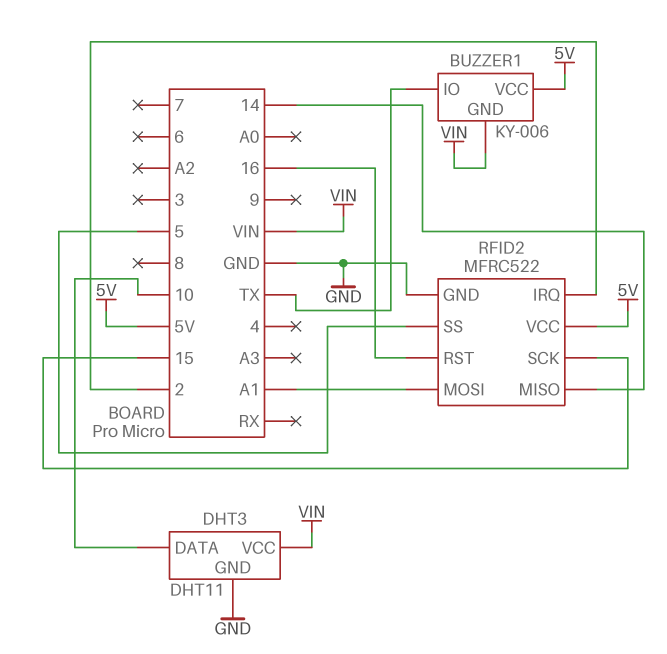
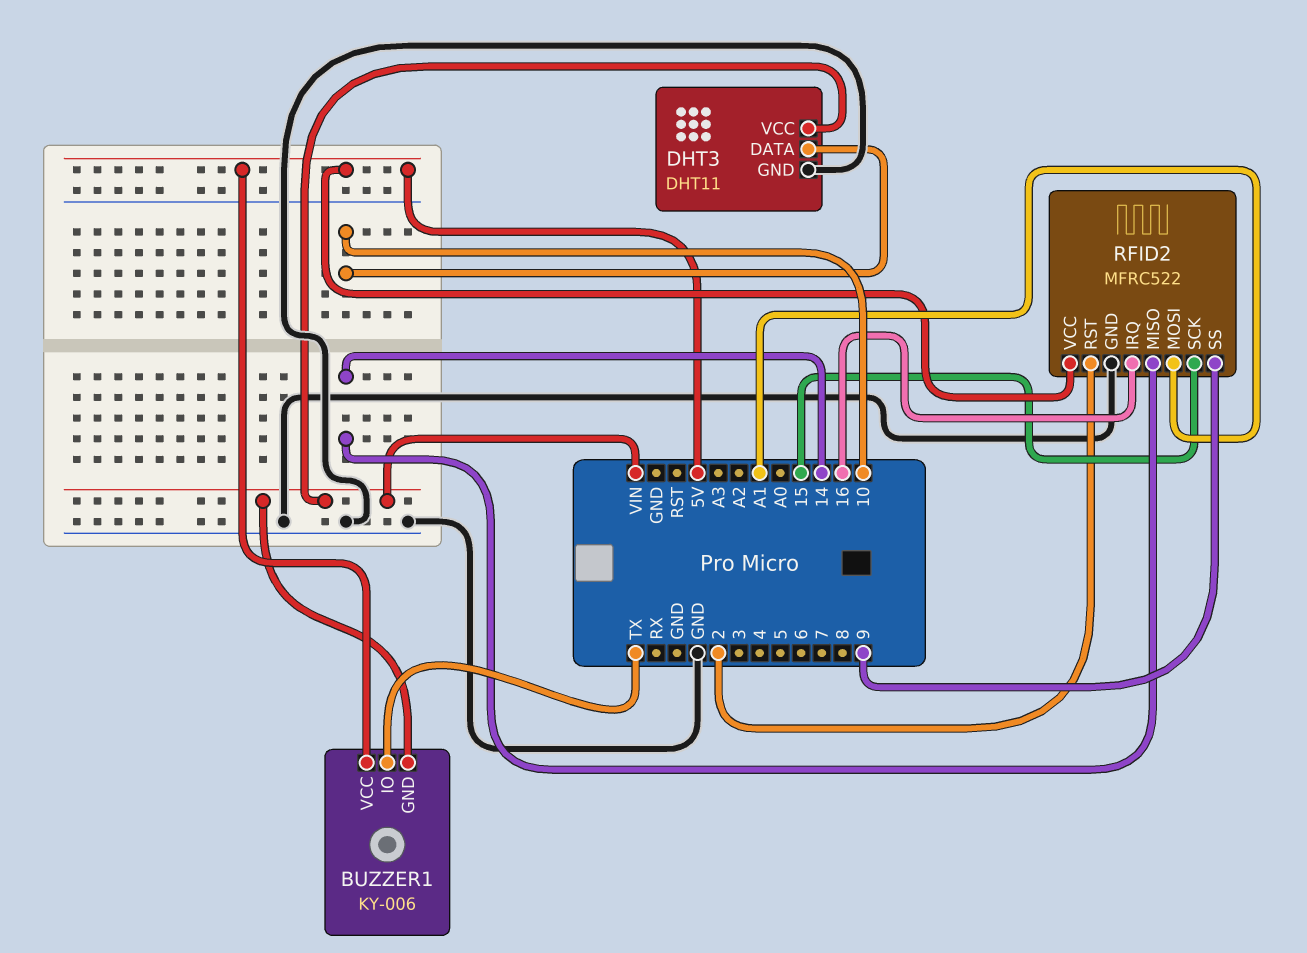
RFID2 pin IRQ: 2 -> 16
RFID2 pin RST: 16 -> 2
RFID2 pin SS: 5 -> 9

